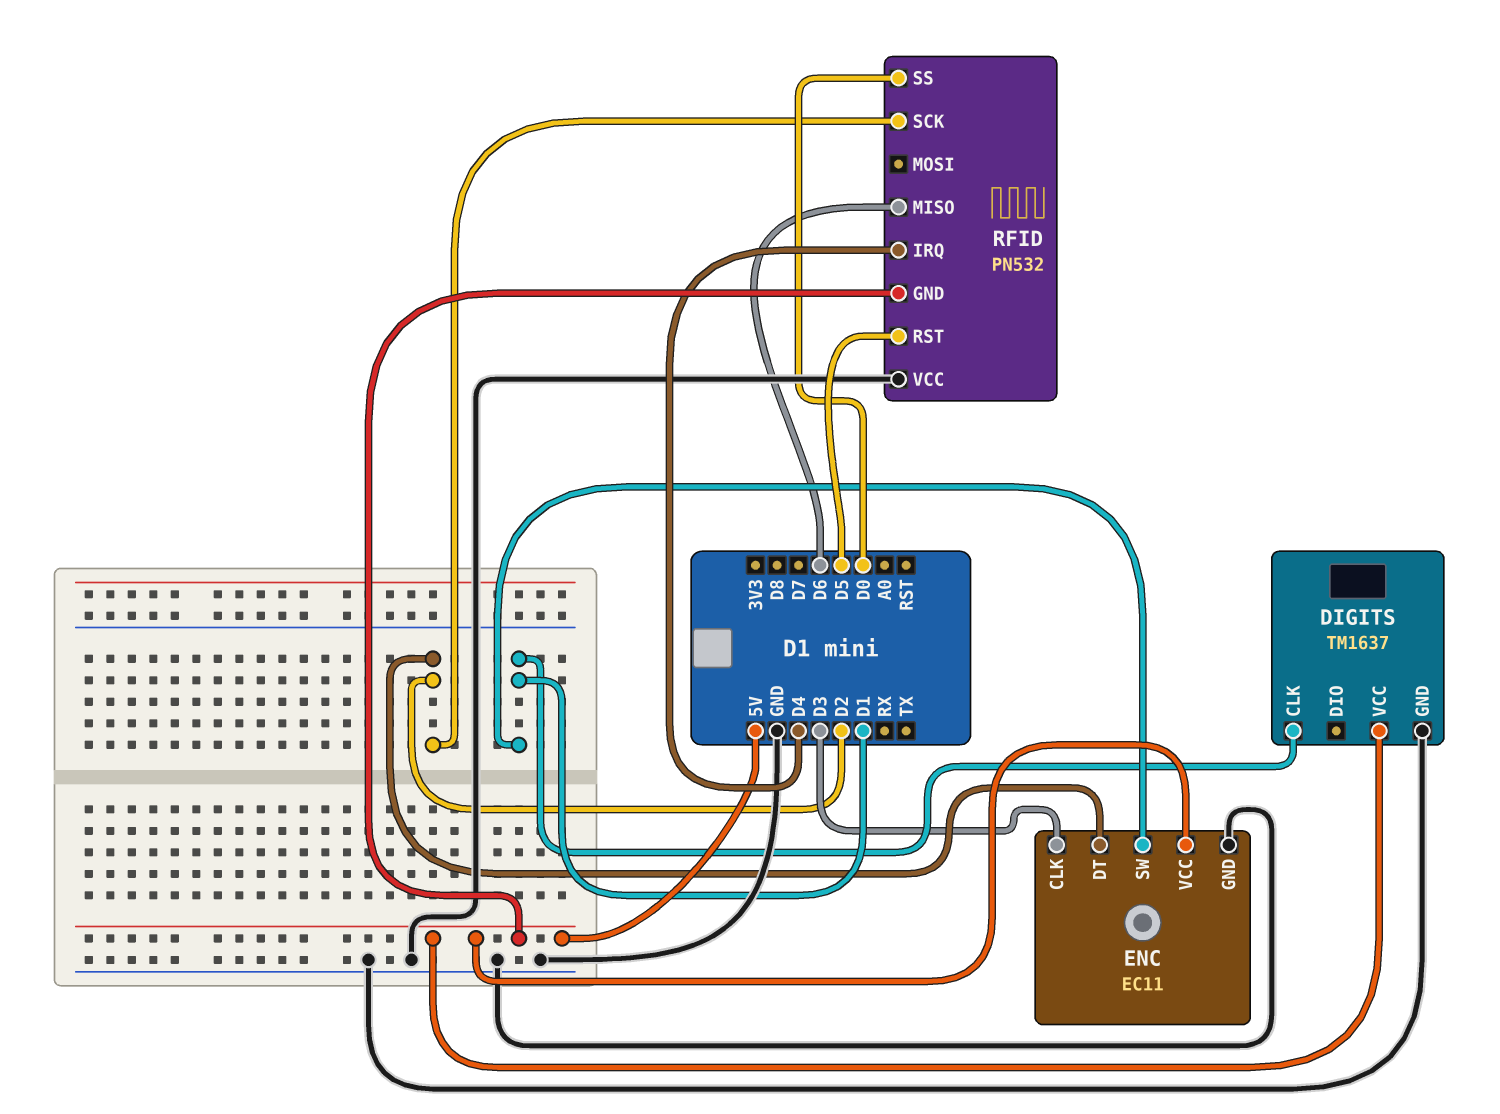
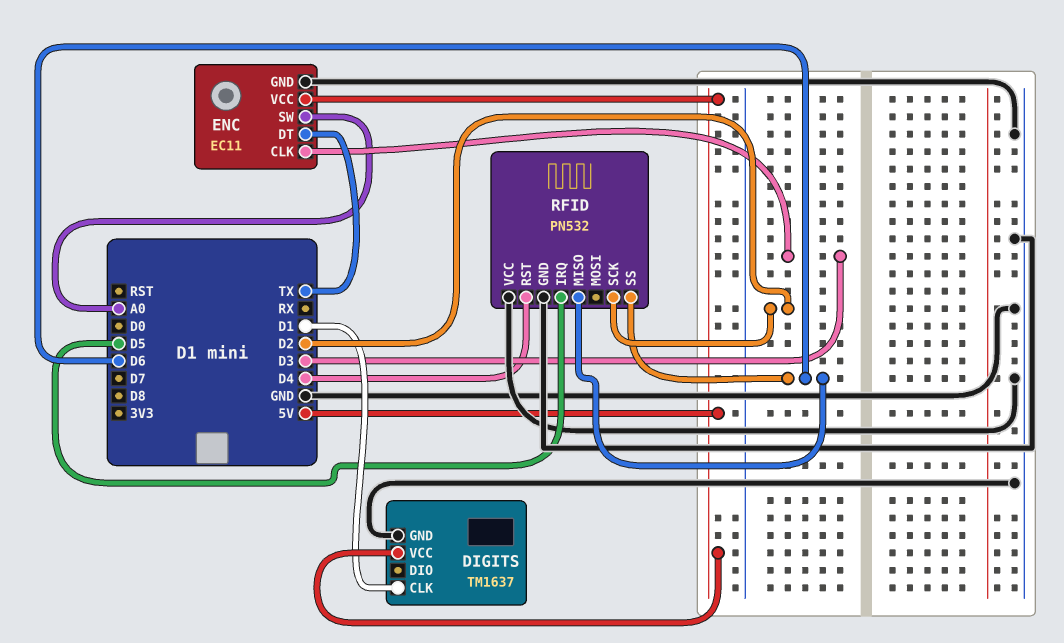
ENC pin DT: D2 -> TX
ENC pin SW: D1 -> A0
RFID pin GND: 5V -> GND
RFID pin IRQ: D4 -> D5
RFID pin RST: D5 -> D4
RFID pin SS: D0 -> D6

